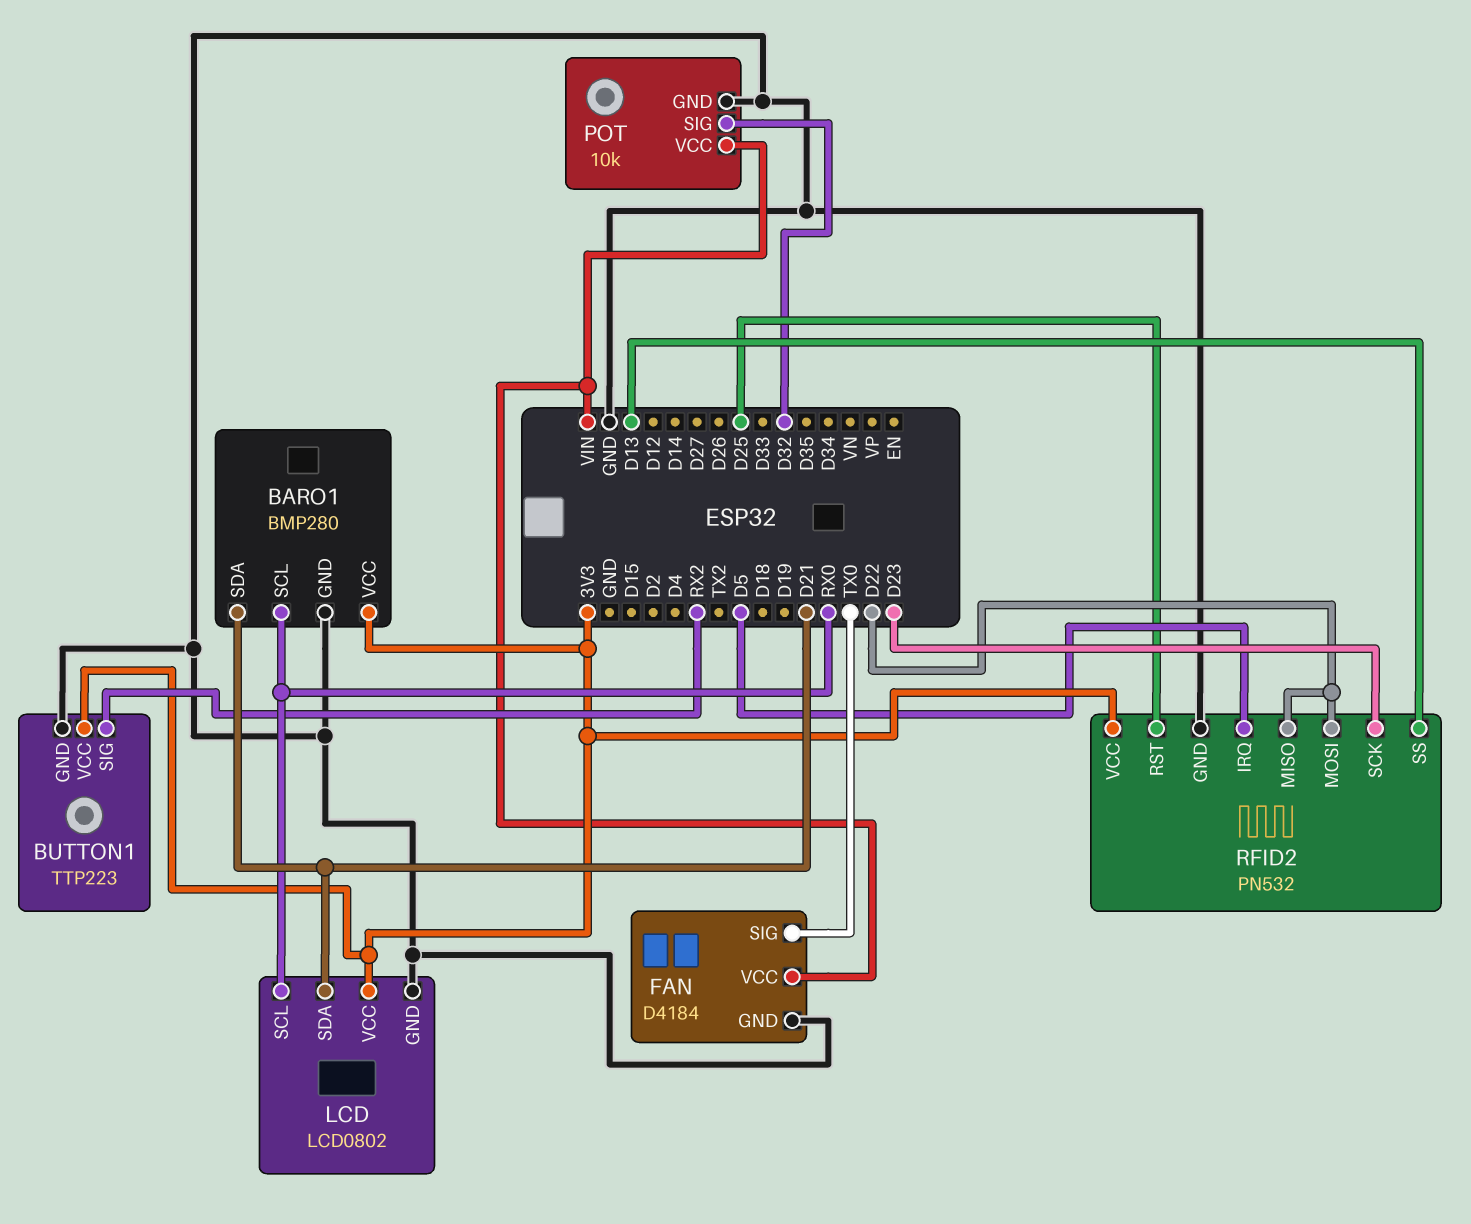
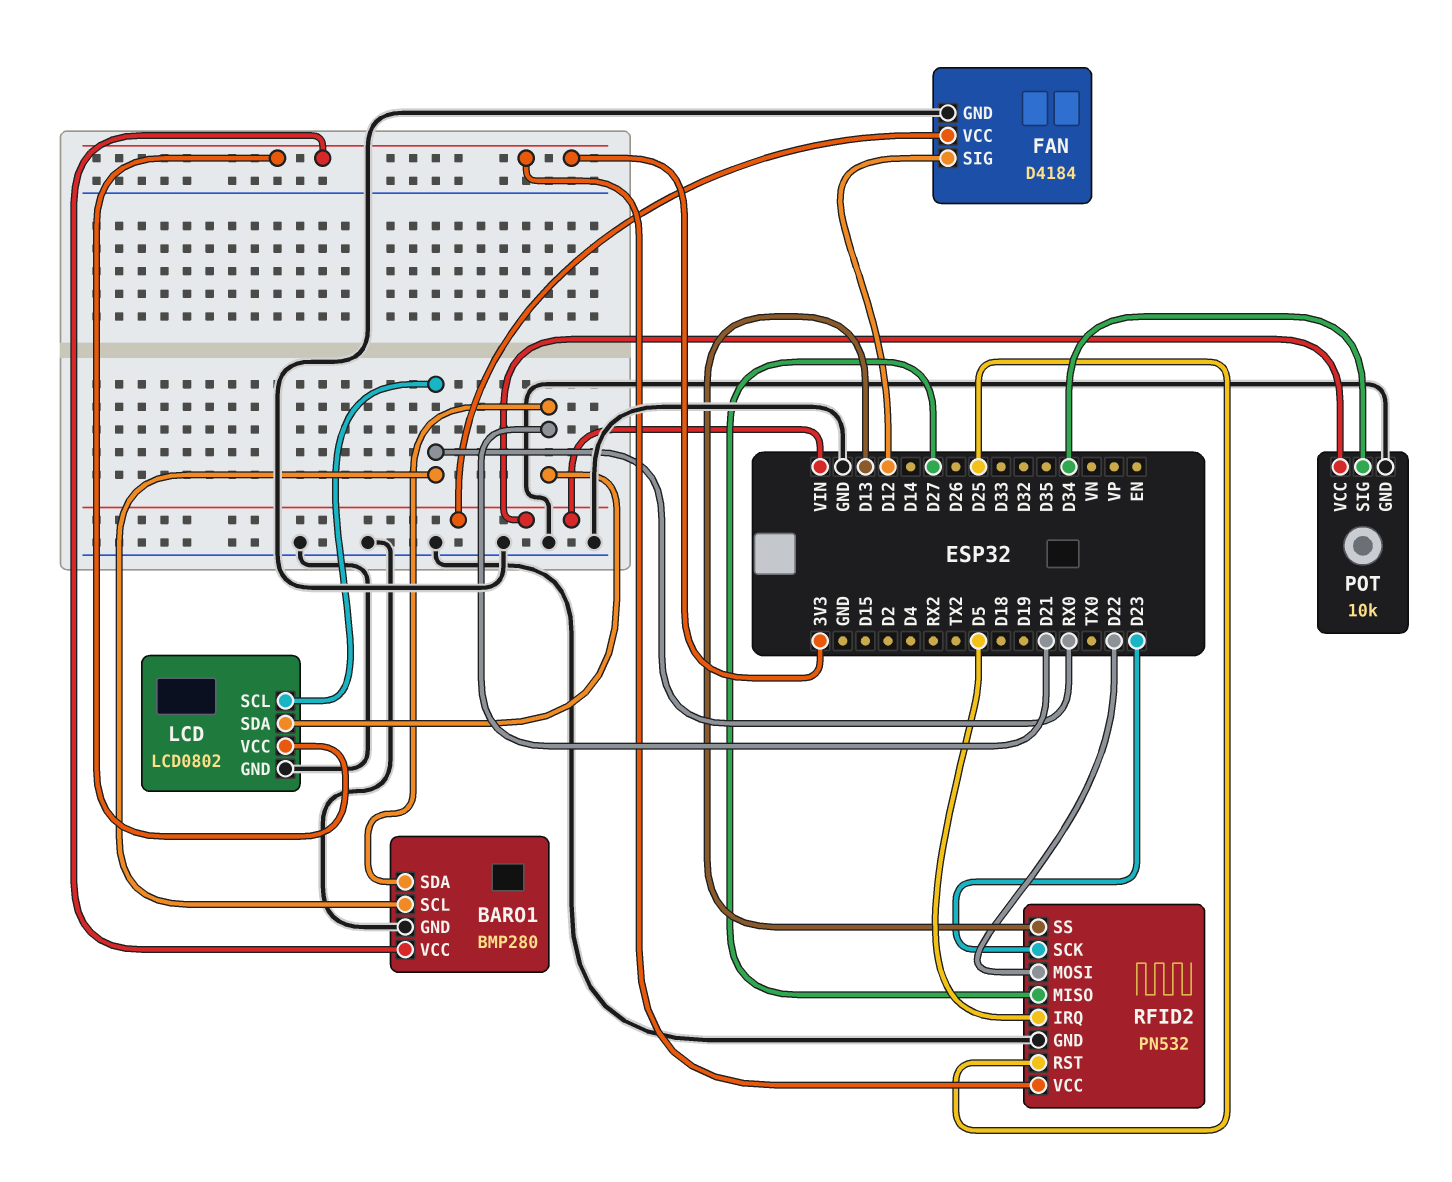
BUTTON1: TTP223 -> none
BUTTON1 pin GND: GND -> none
BUTTON1 pin SIG: RX2 -> none
BUTTON1 pin VCC: 3V3 -> none
FAN pin SIG: TX0 -> D12
POT pin SIG: D32 -> D34
RFID2 pin MISO: D22 -> D27

